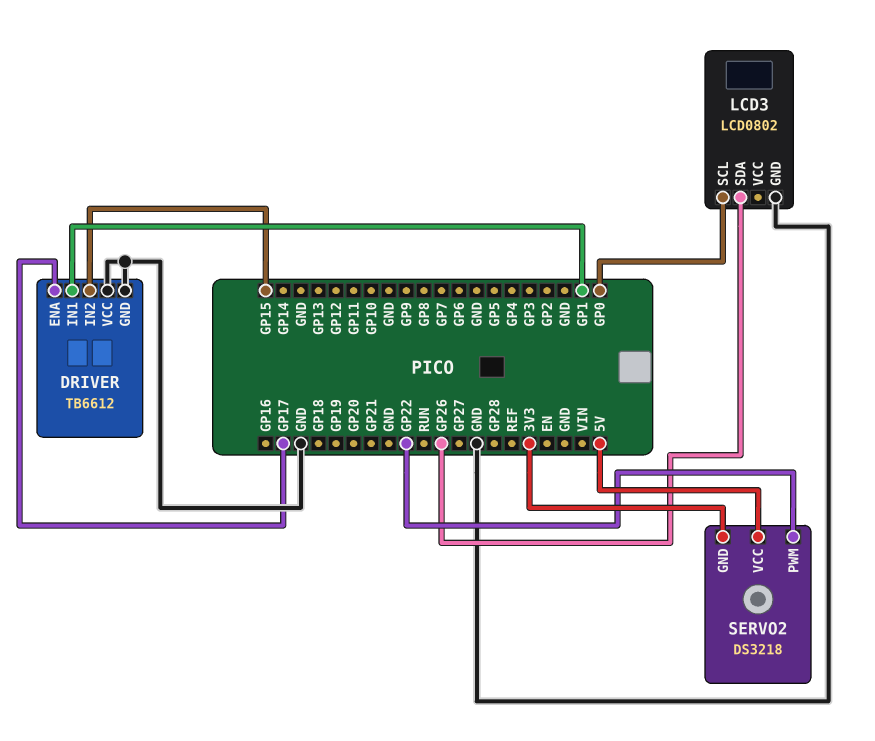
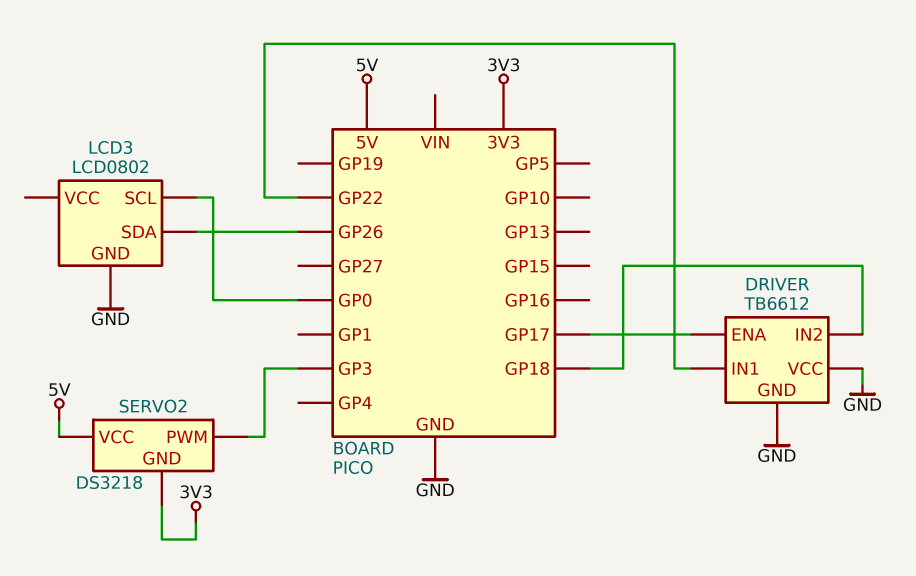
DRIVER pin IN1: GP1 -> GP22
DRIVER pin IN2: GP15 -> GP18
SERVO2 pin PWM: GP22 -> GP3

